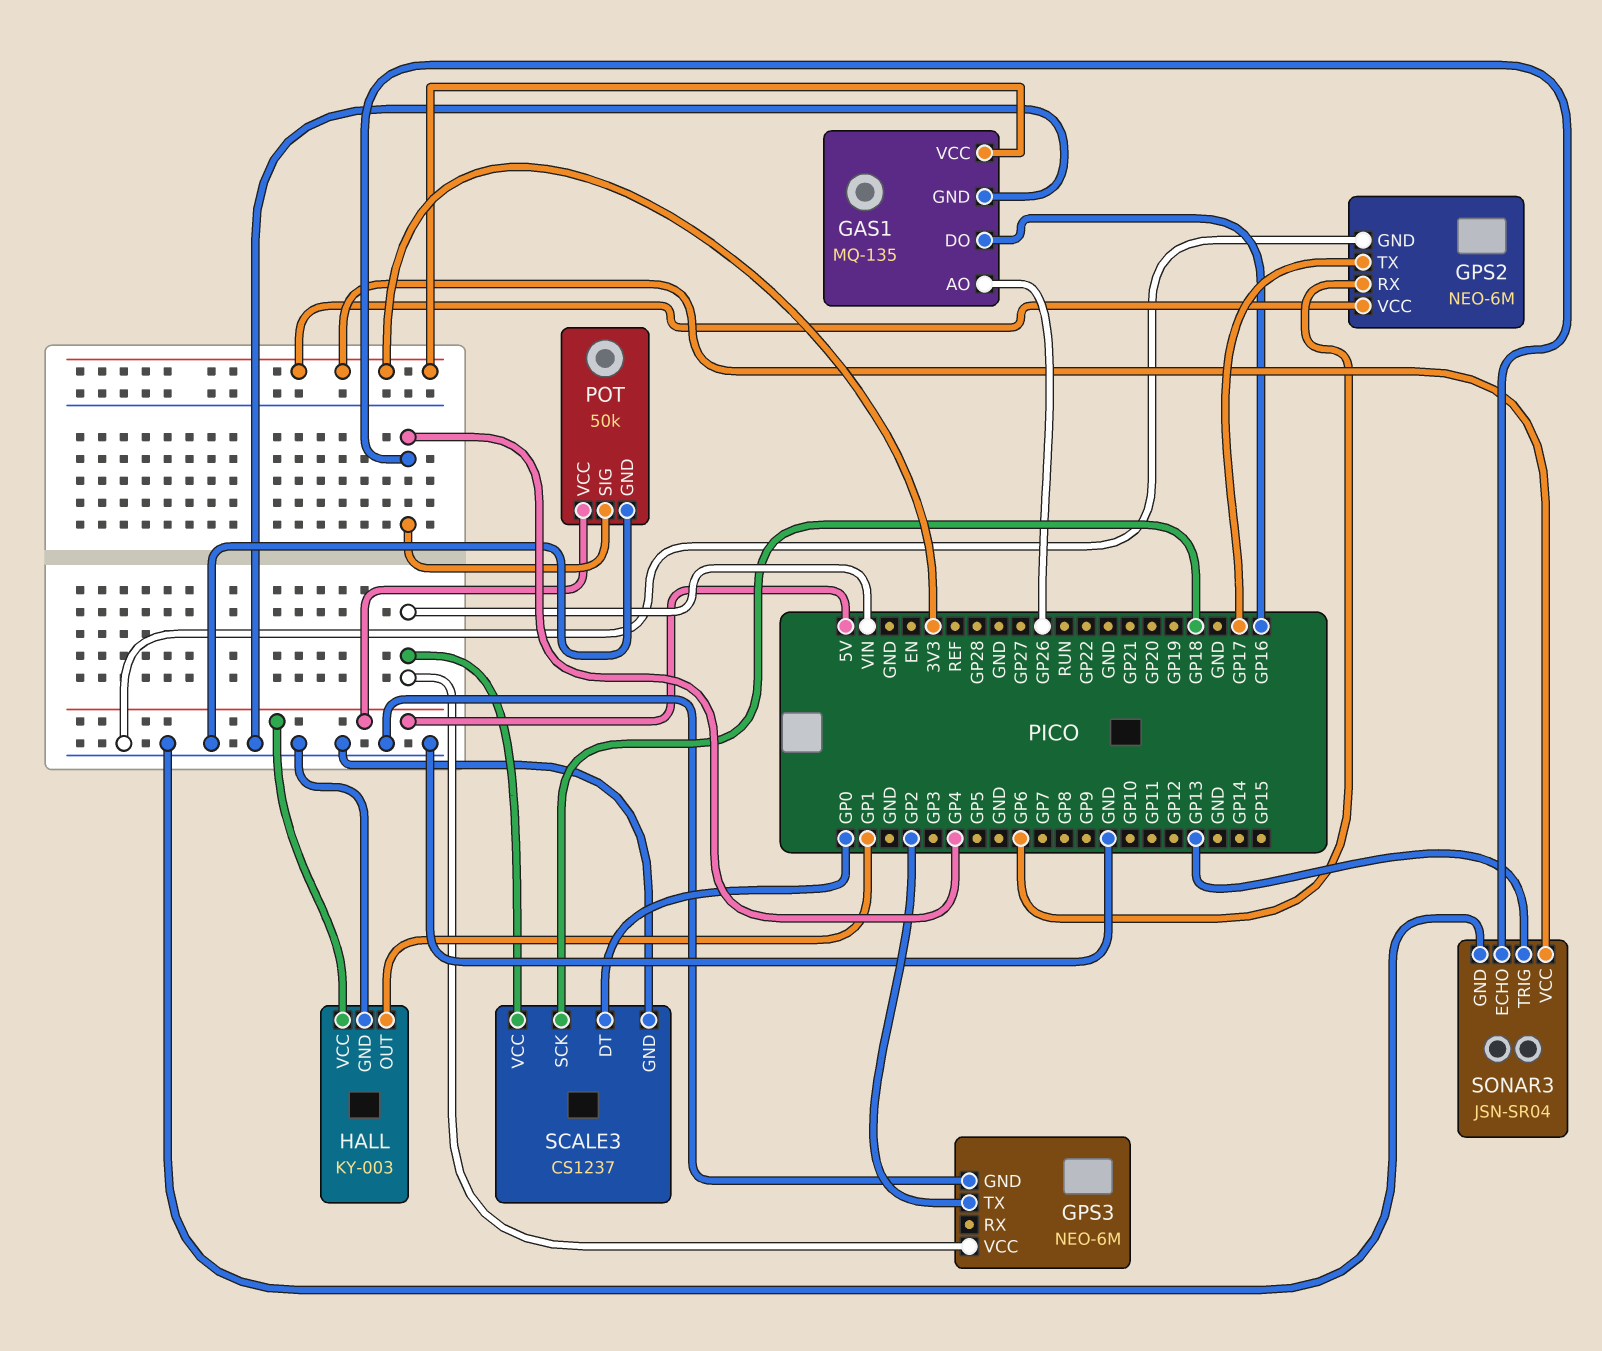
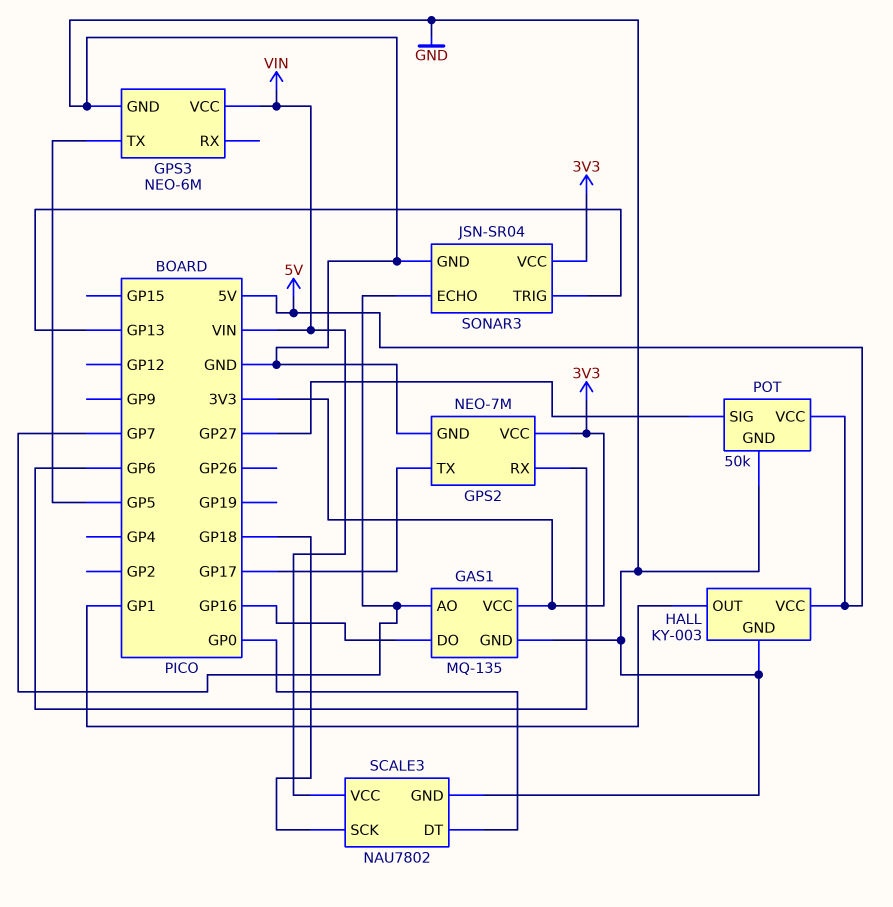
GAS1 pin AO: GP26 -> GP7
GPS2: NEO-6M -> NEO-7M
GPS3 pin TX: GP2 -> GP5
POT pin SIG: GP4 -> GP27
SCALE3: CS1237 -> NAU7802
SONAR3 pin ECHO: GP4 -> GP7

